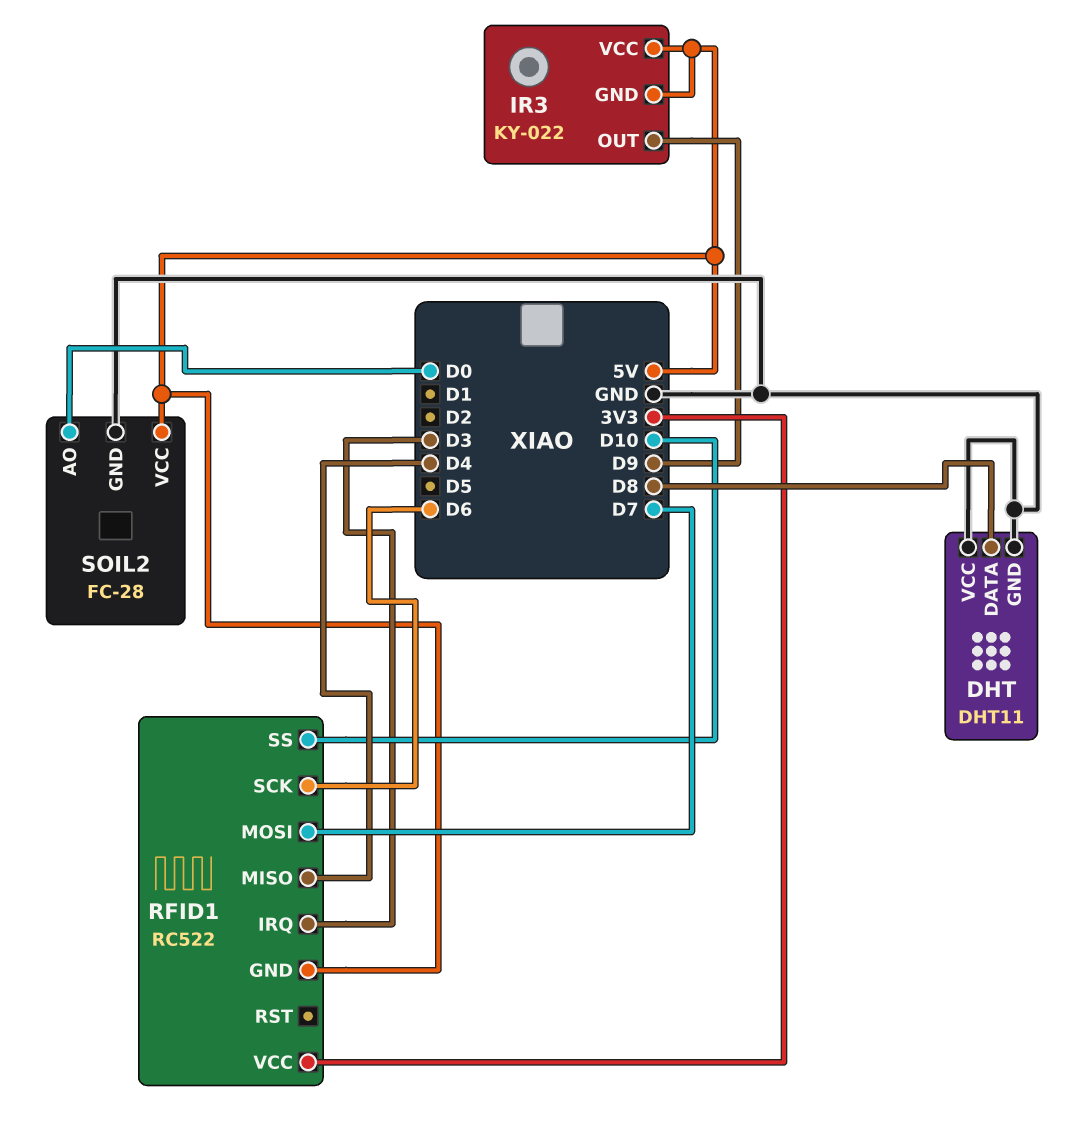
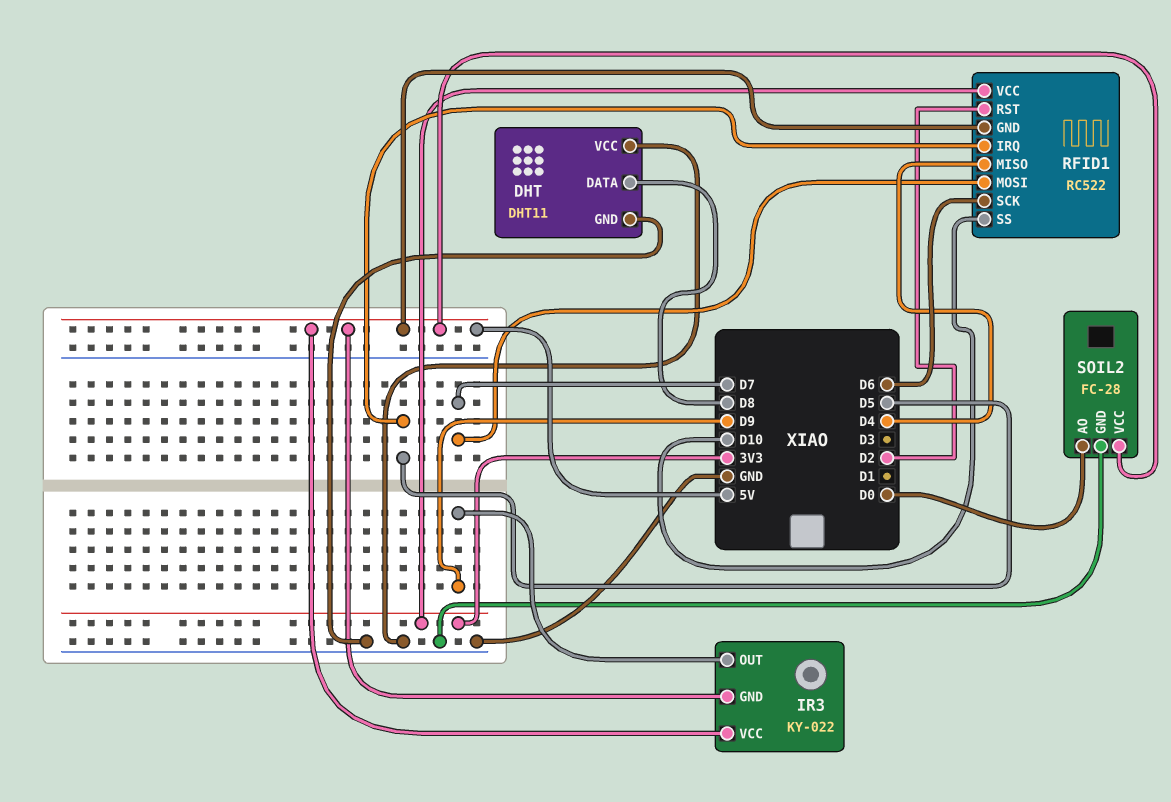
RFID1 pin IRQ: D3 -> D5
RFID1 pin RST: none -> D2

